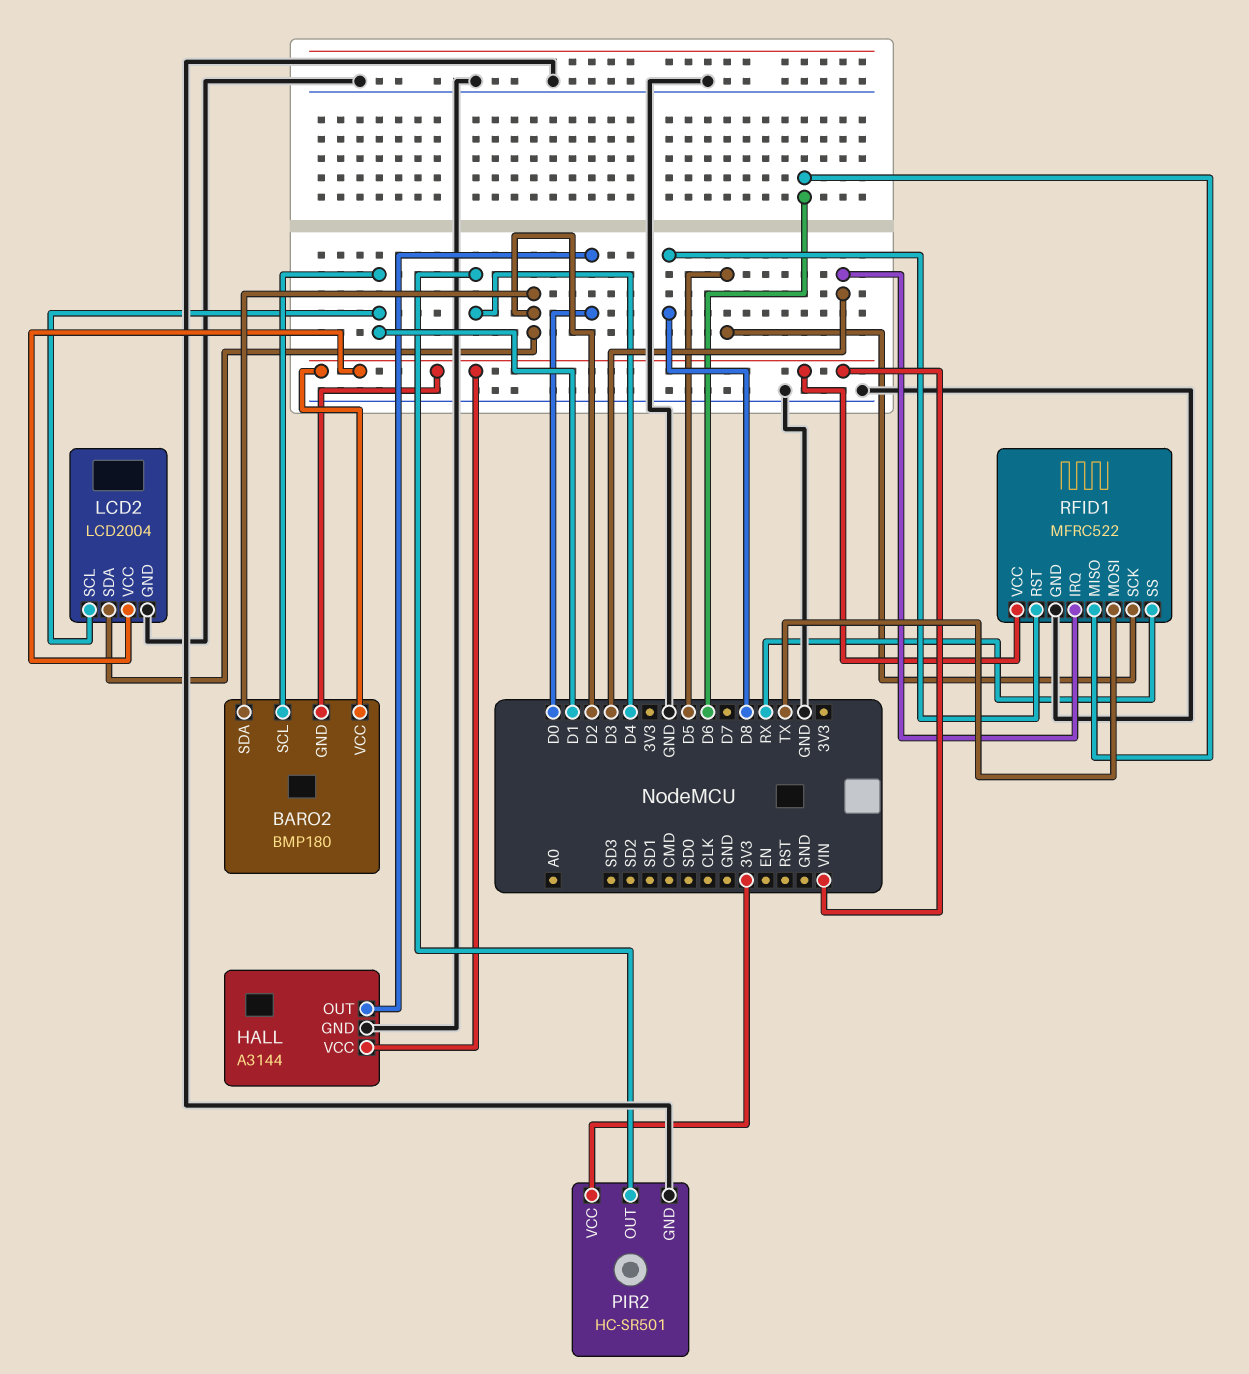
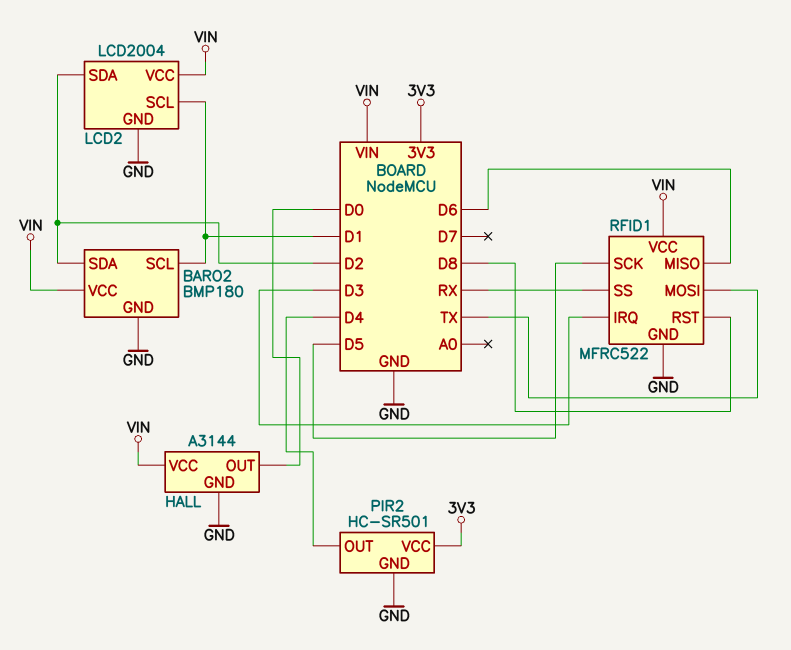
BARO2 pin GND: VIN -> GND

